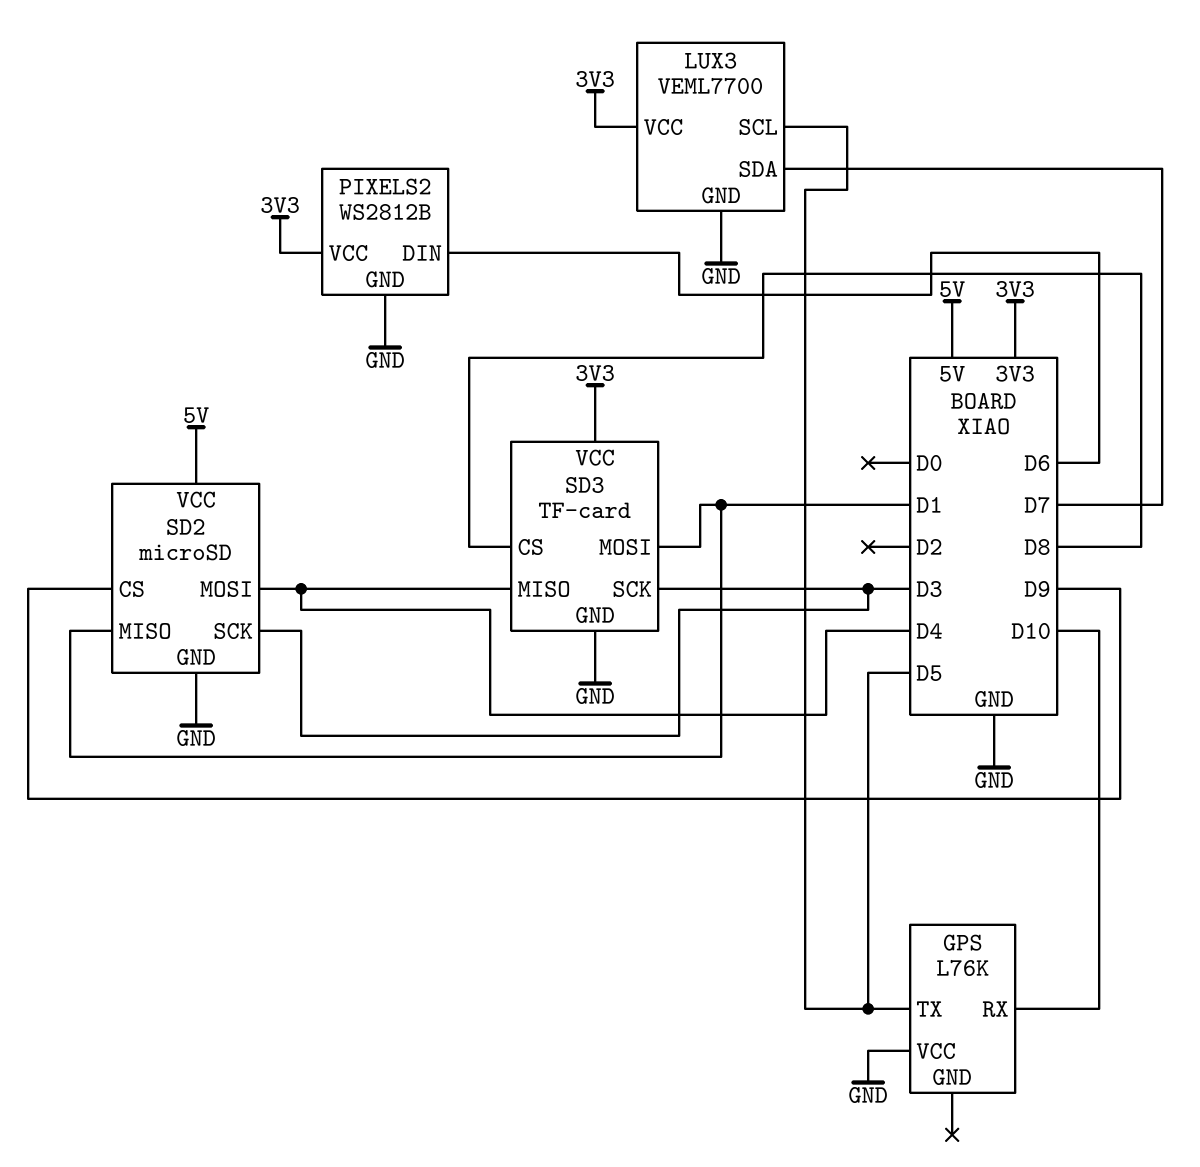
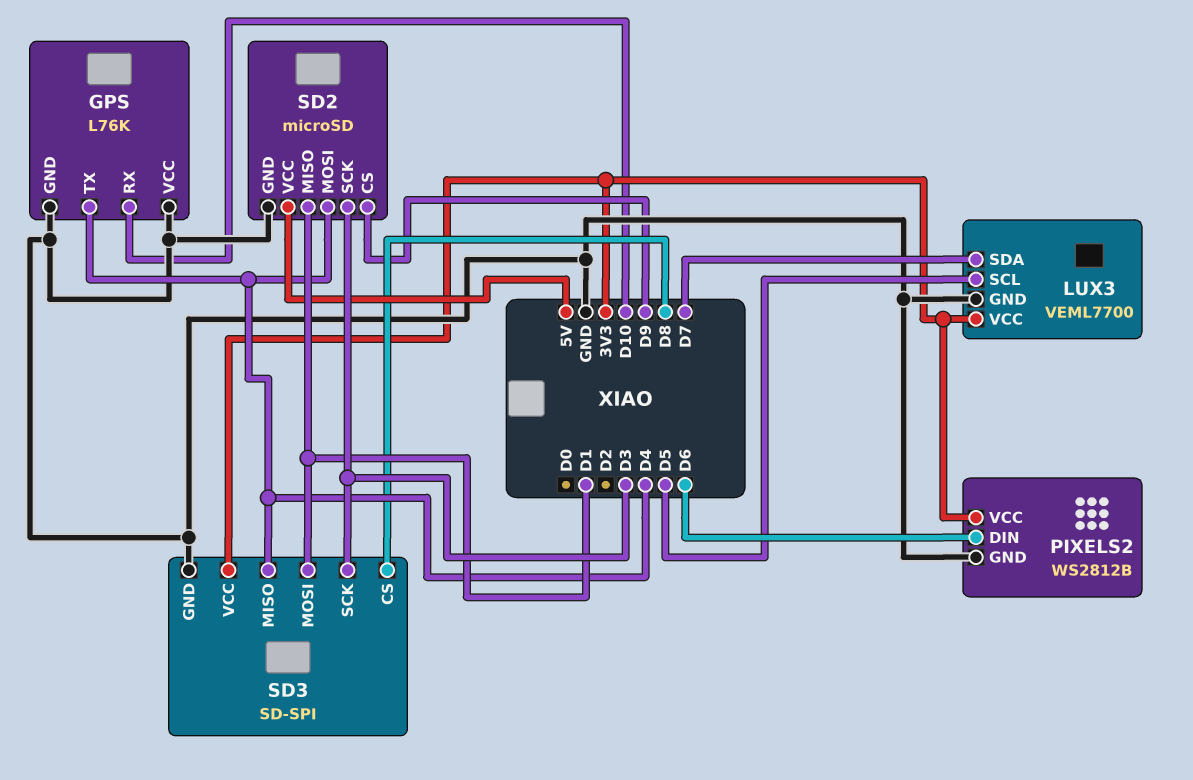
GPS pin GND: none -> GND
GPS pin TX: D5 -> D4
SD3: TF-card -> SD-SPI

